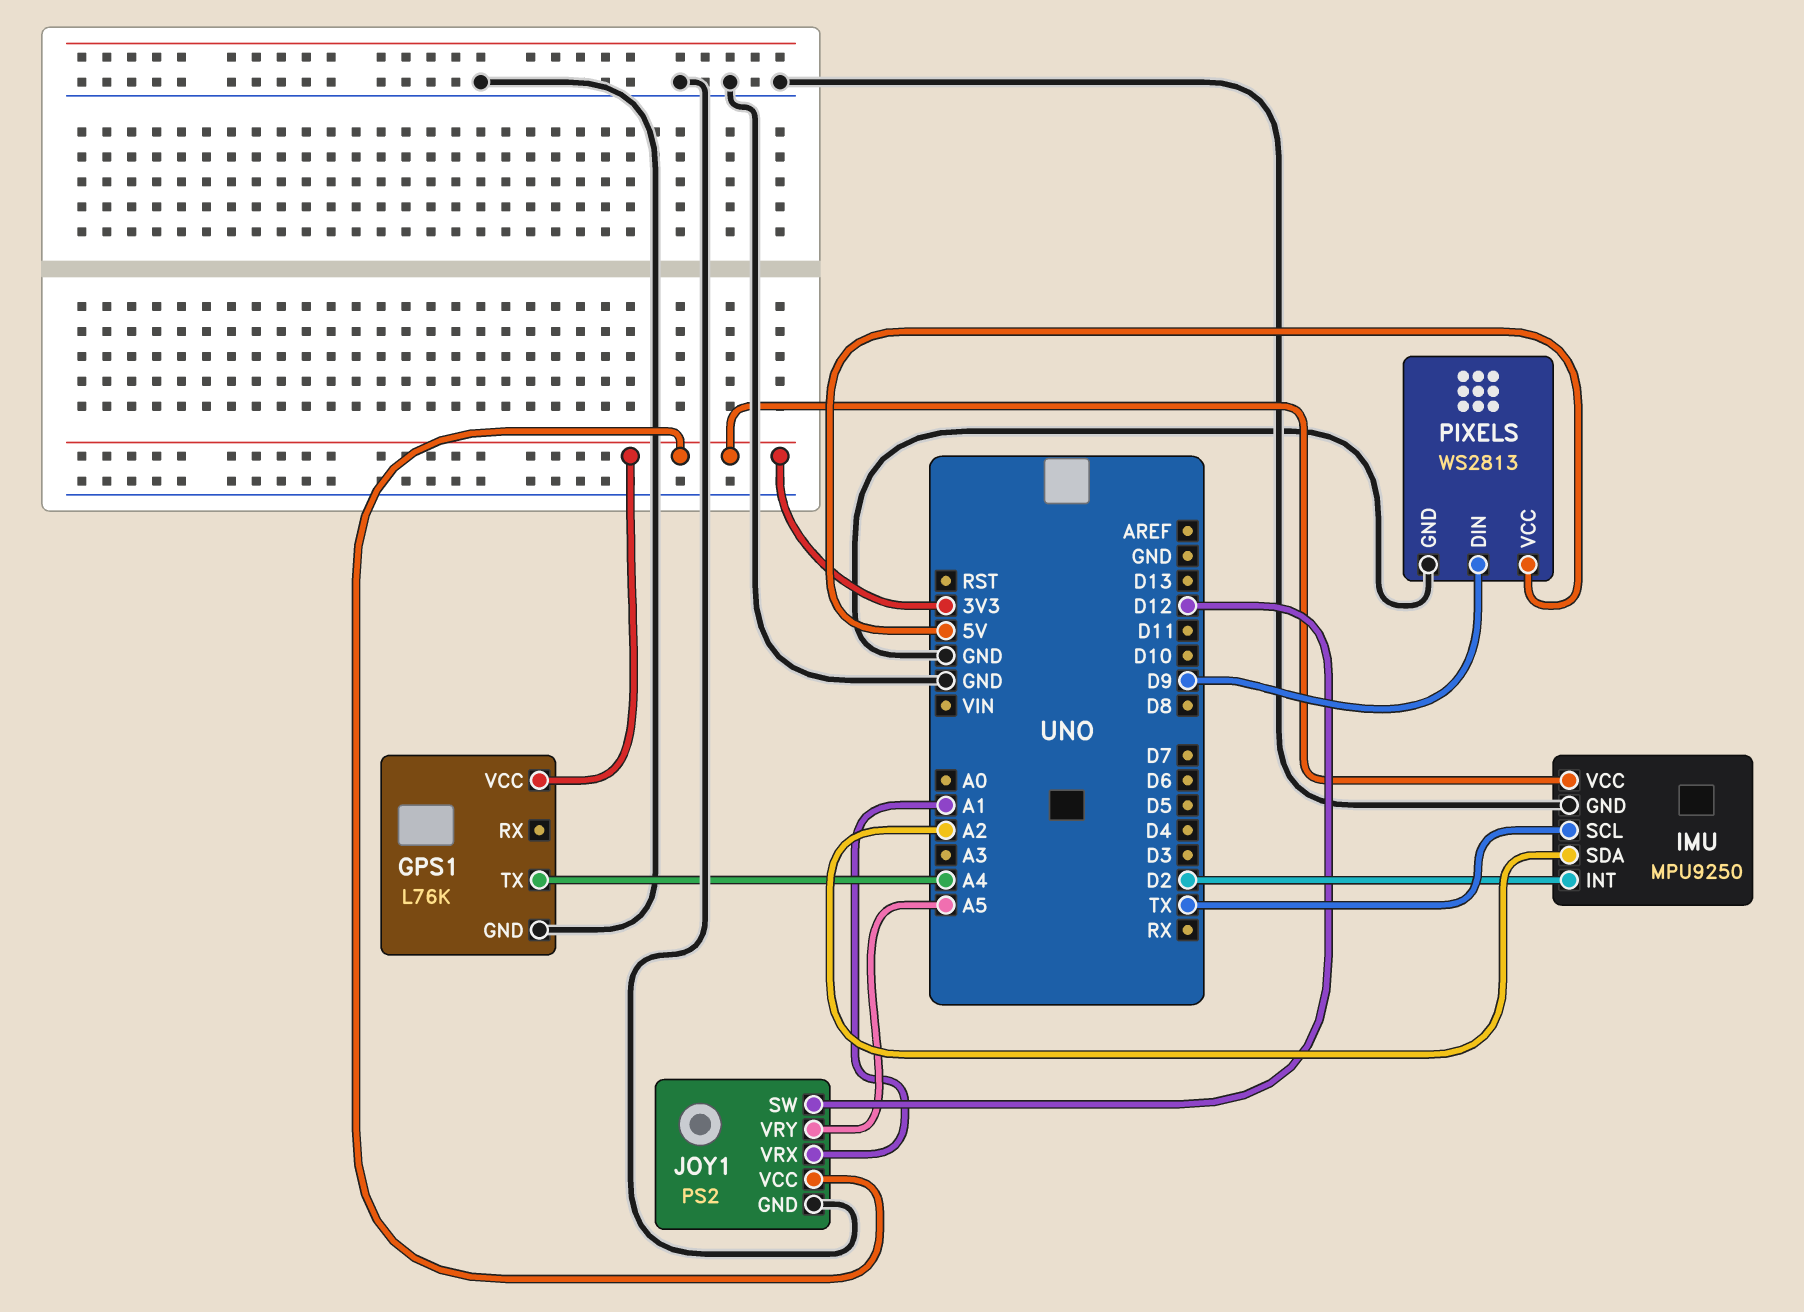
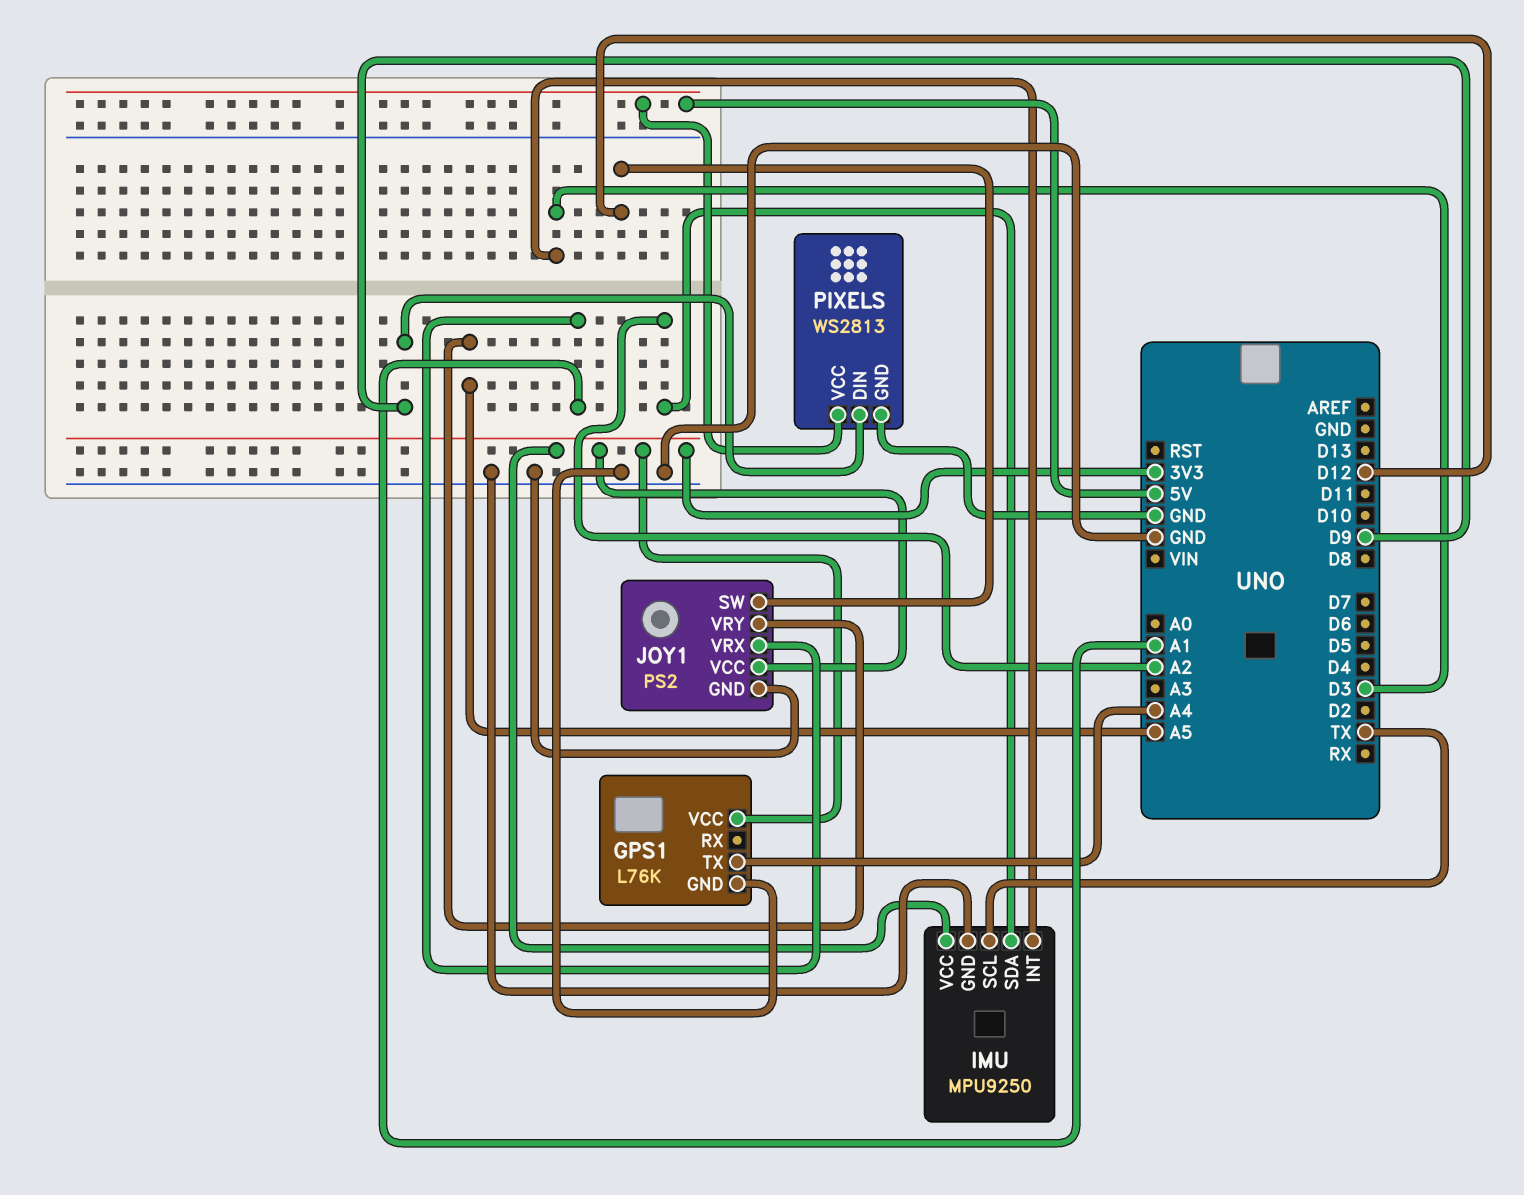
IMU pin INT: D2 -> D3

